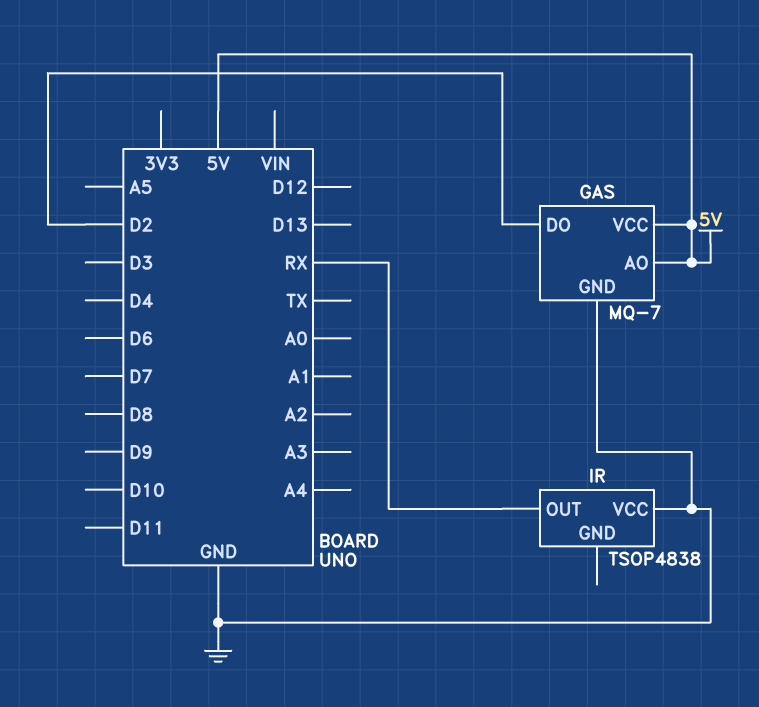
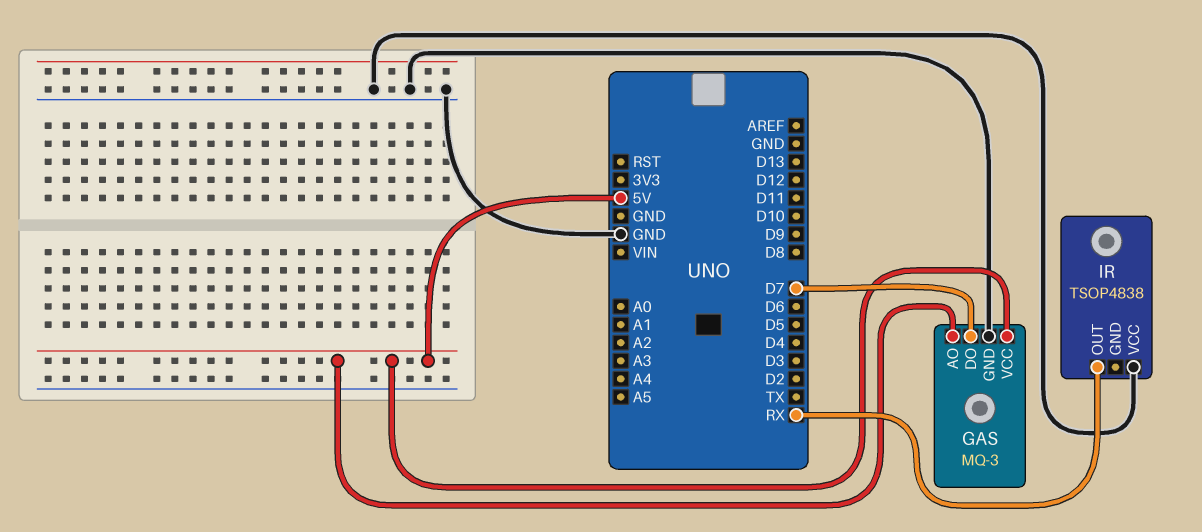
GAS: MQ-7 -> MQ-3
GAS pin DO: D2 -> D7

